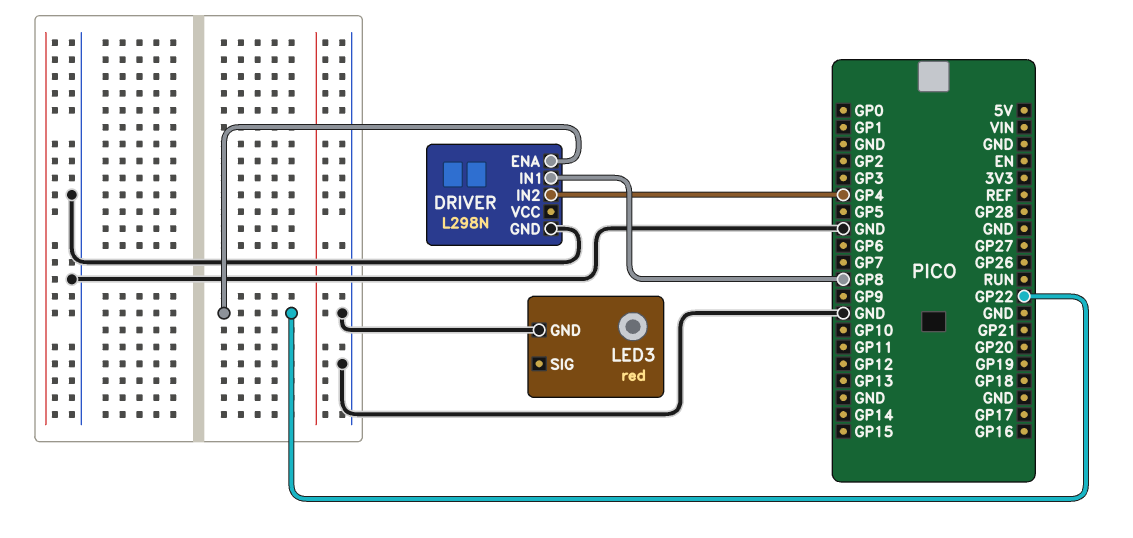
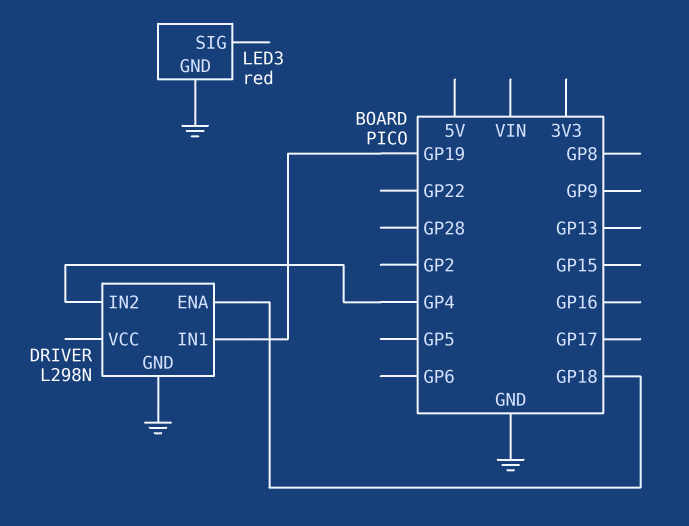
DRIVER pin ENA: GP22 -> GP18
DRIVER pin IN1: GP8 -> GP19

